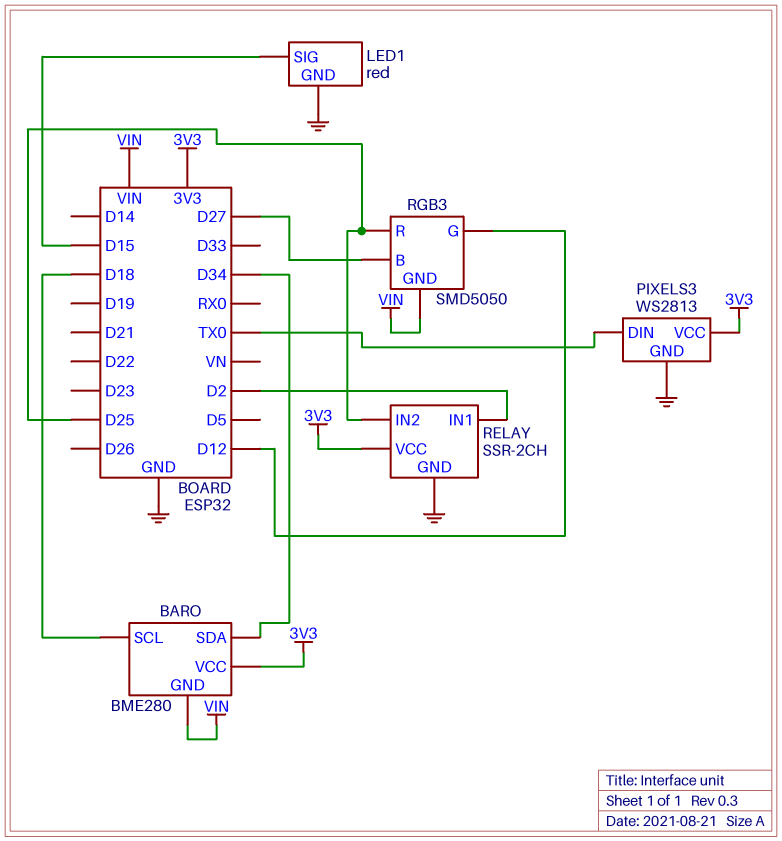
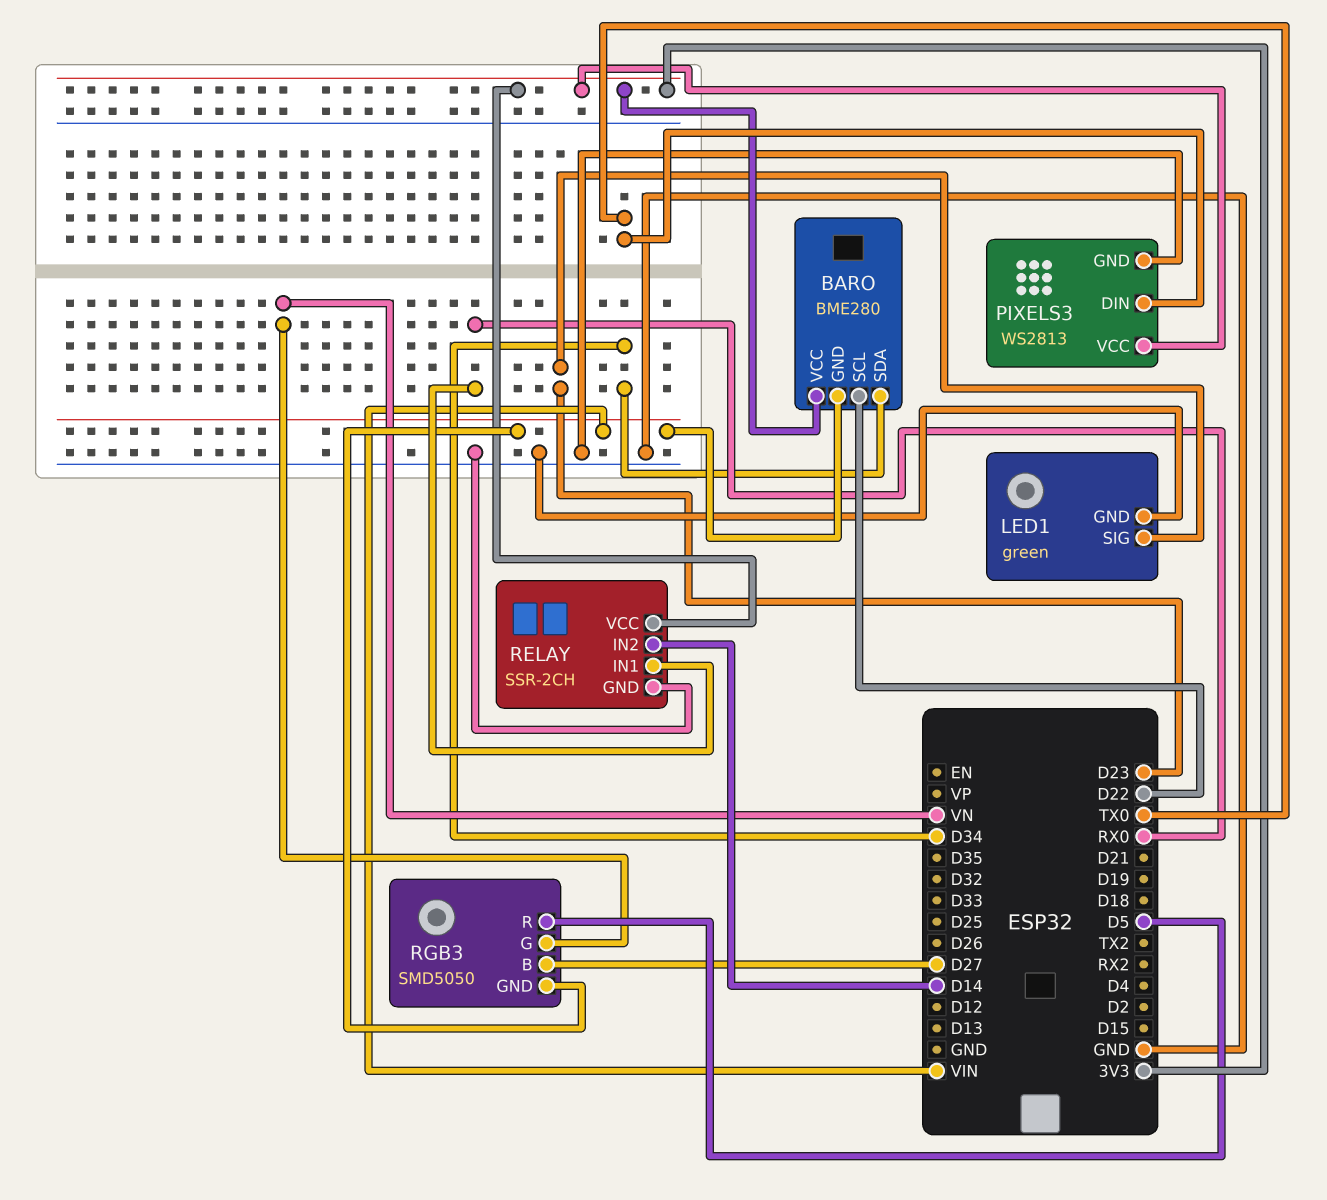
BARO pin SCL: D18 -> D22
LED1: red -> green
LED1 pin SIG: D15 -> D23
RELAY pin IN1: D2 -> RX0
RELAY pin IN2: D25 -> D14
RGB3 pin G: D12 -> VN
RGB3 pin R: D25 -> D5

